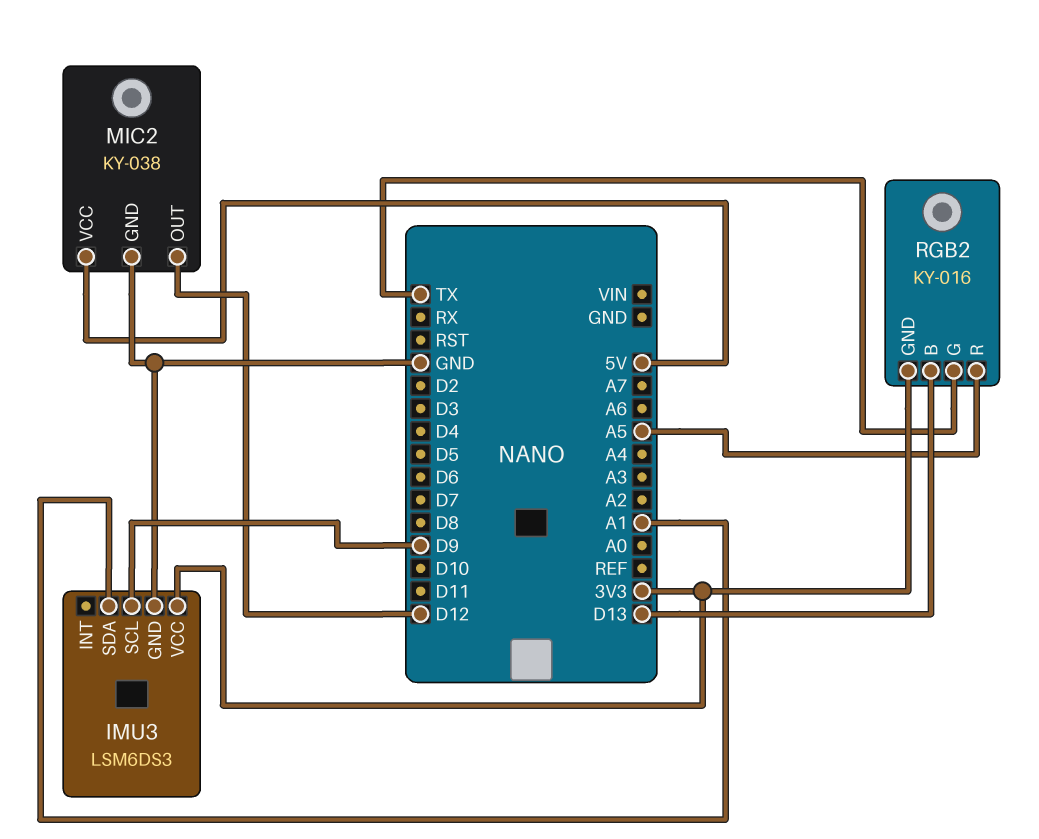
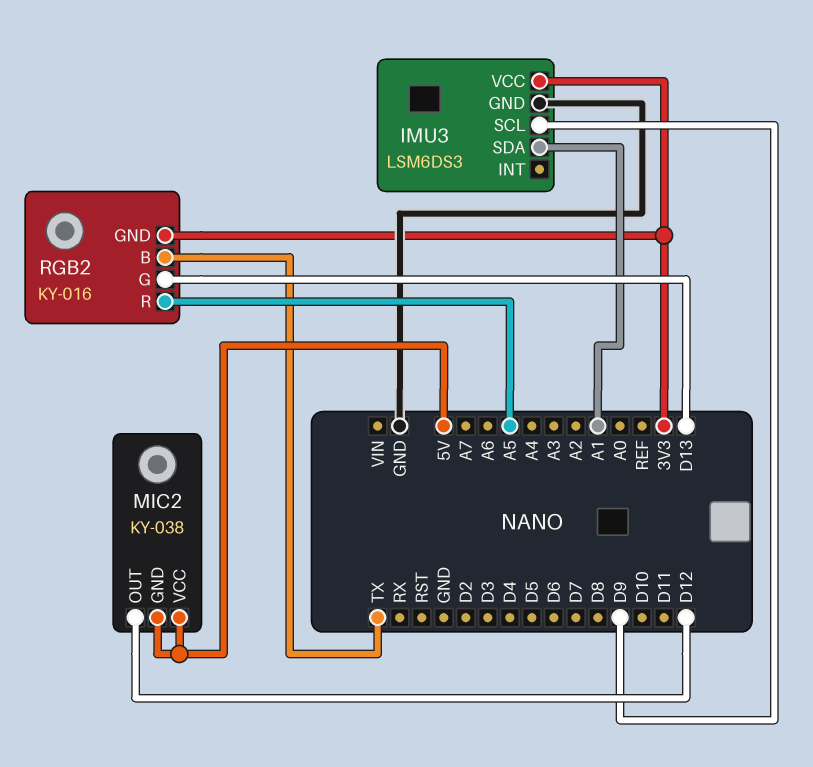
MIC2 pin GND: GND -> 5V
RGB2 pin B: D13 -> TX
RGB2 pin G: TX -> D13

